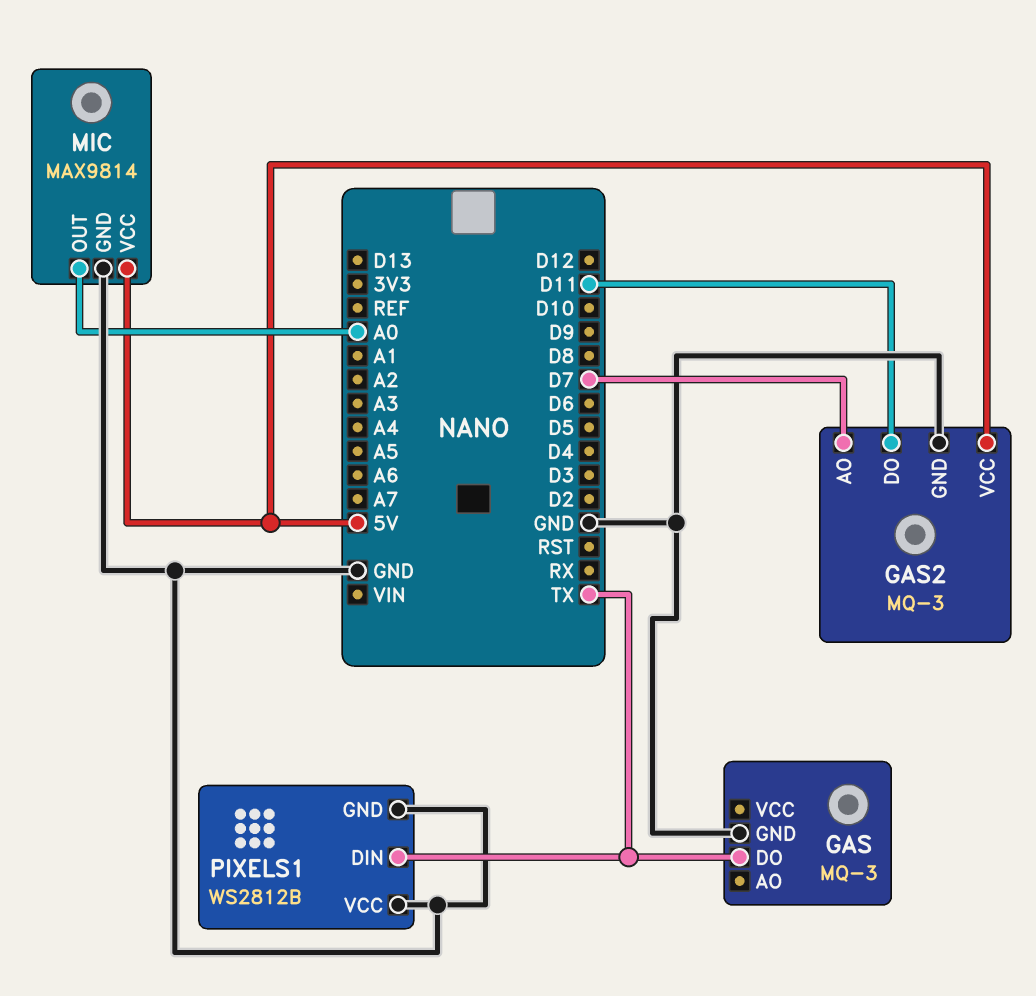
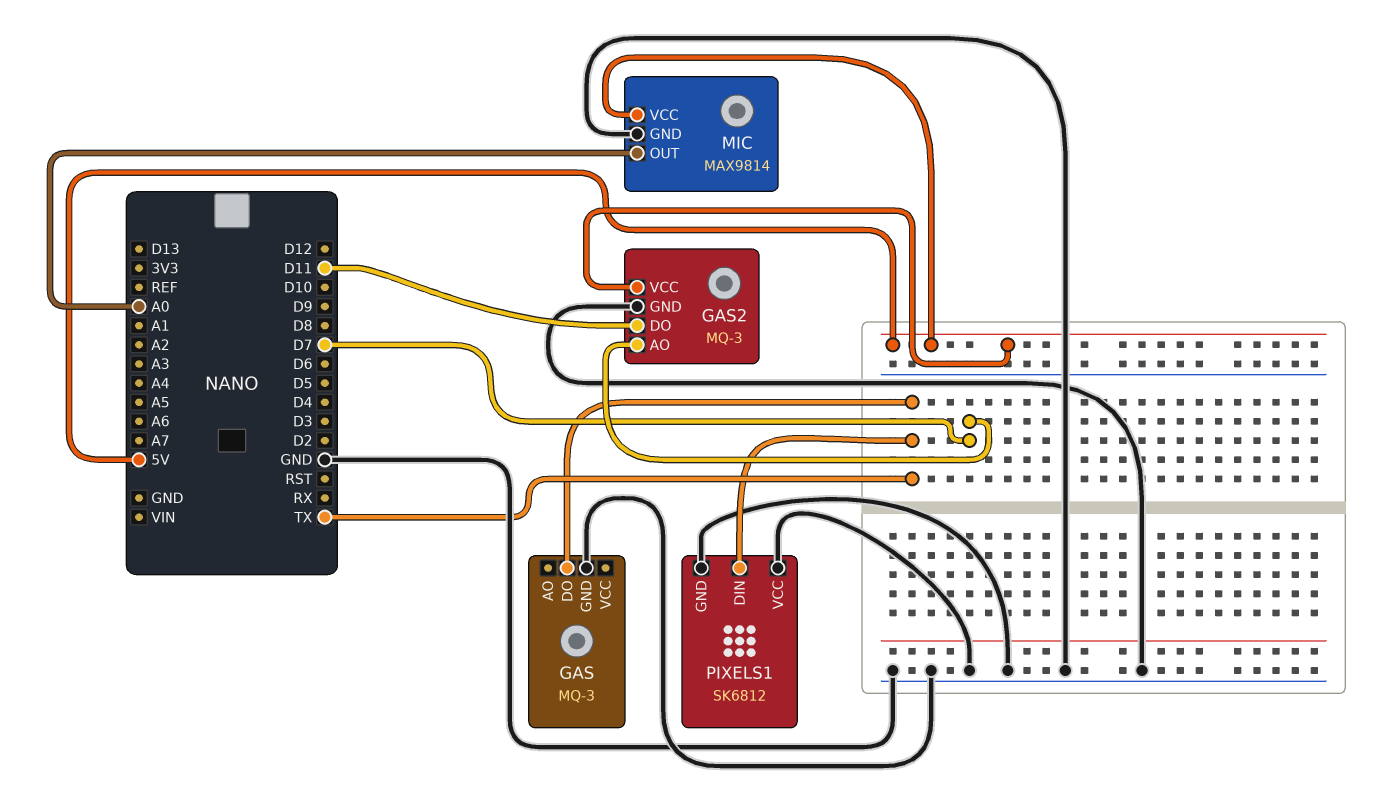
PIXELS1: WS2812B -> SK6812

